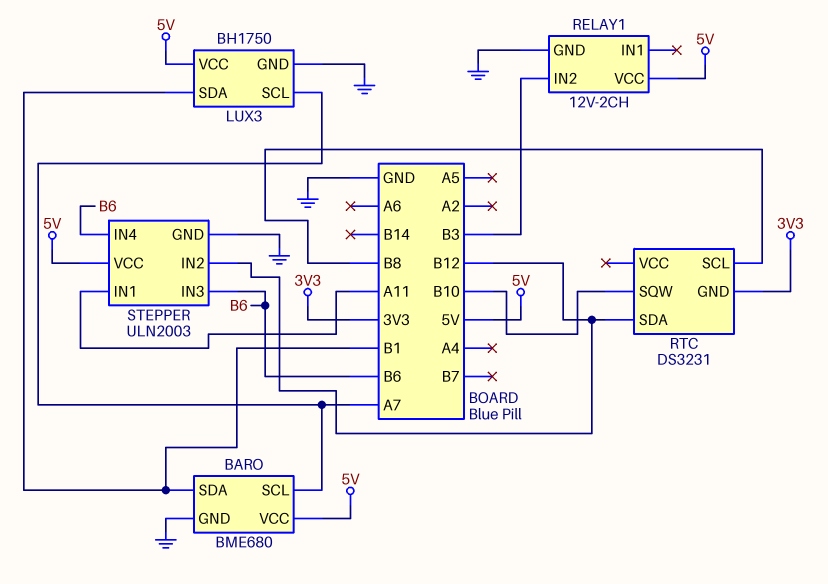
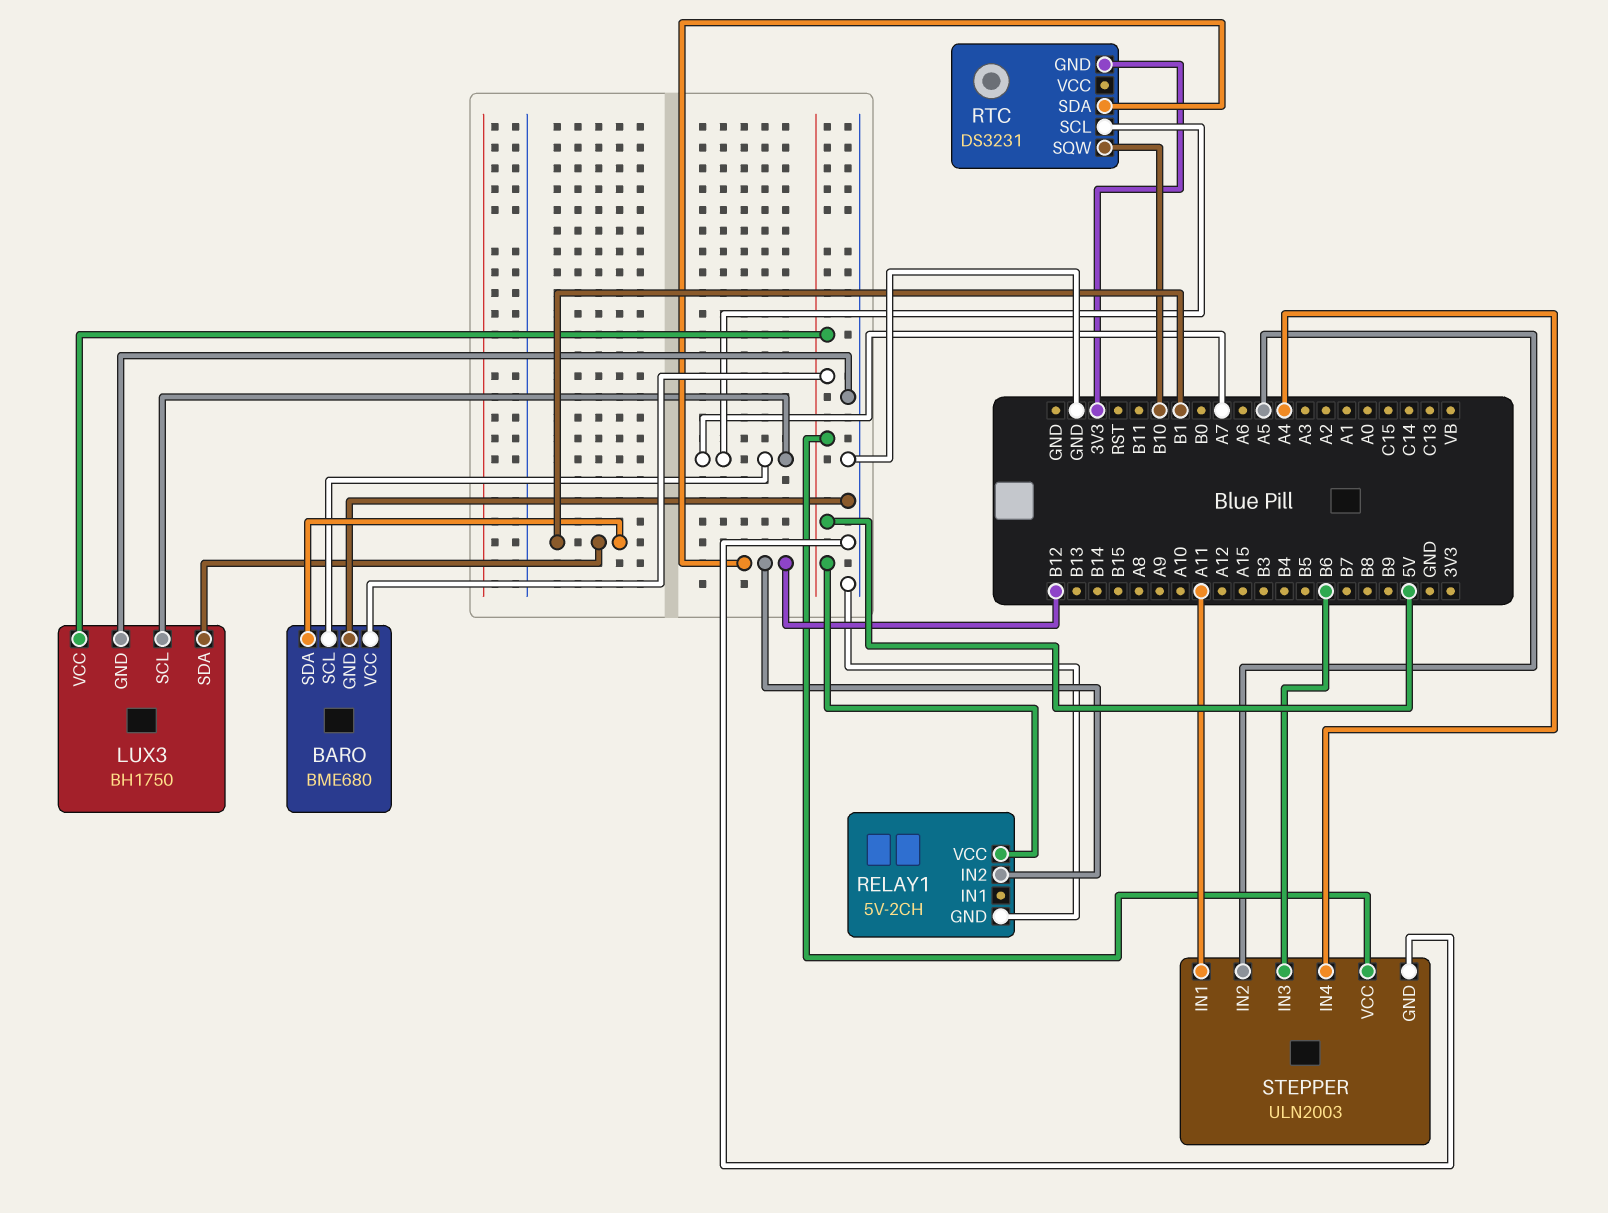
RELAY1: 12V-2CH -> 5V-2CH
RELAY1 pin IN2: B3 -> B12
RTC pin SCL: B8 -> A7
STEPPER pin IN2: B12 -> A5
STEPPER pin IN4: B6 -> A4

